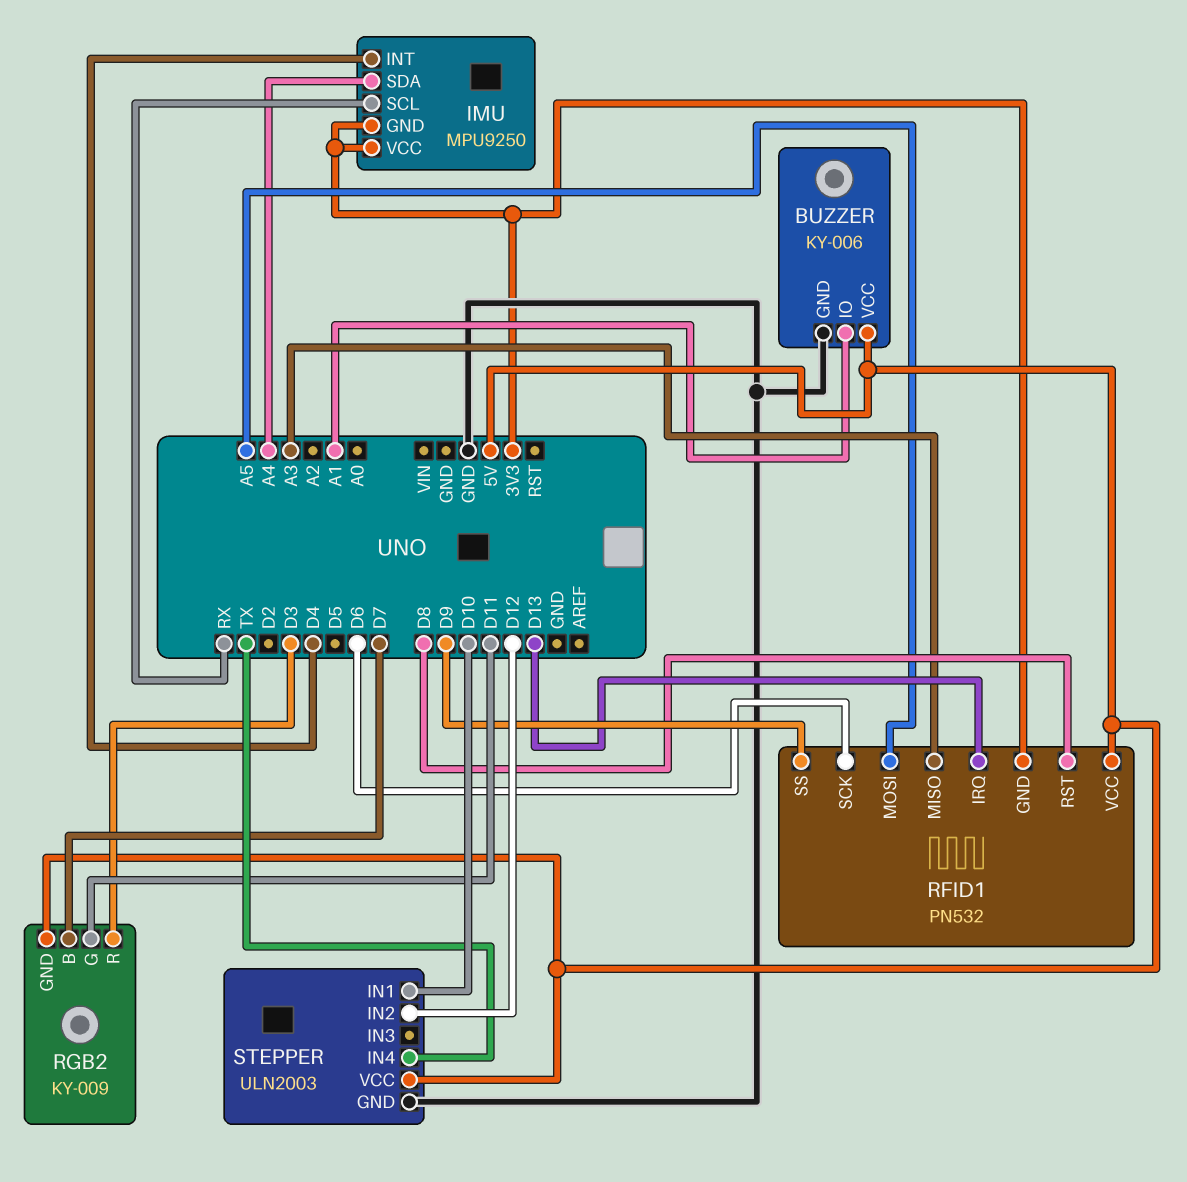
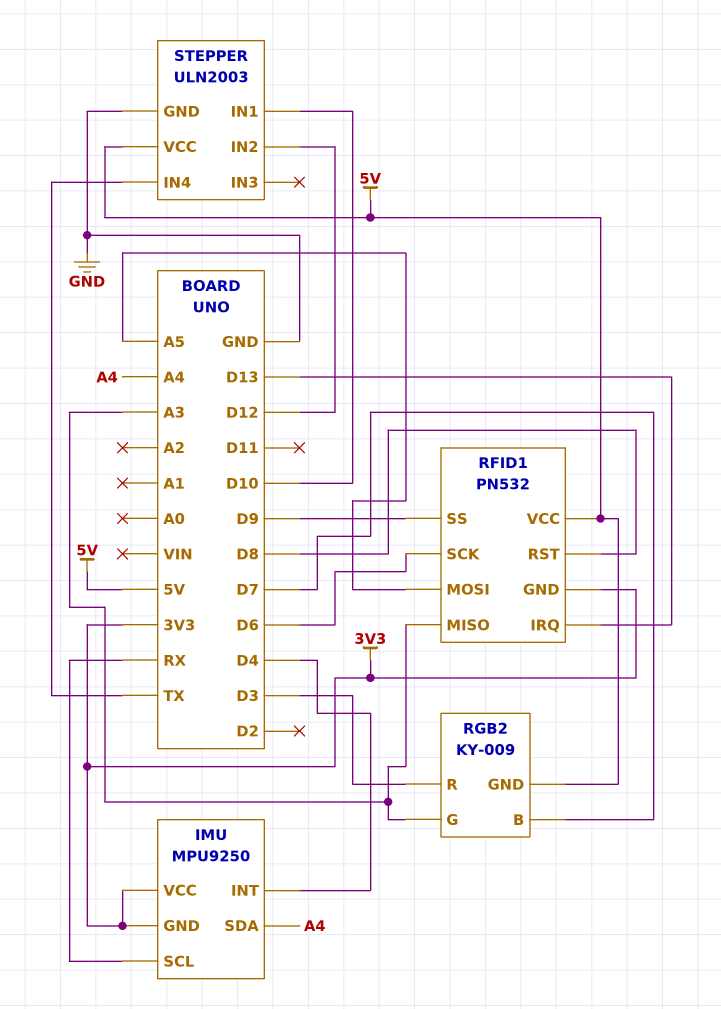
BUZZER: KY-006 -> none
BUZZER pin GND: GND -> none
BUZZER pin IO: A1 -> none
BUZZER pin VCC: 5V -> none
RGB2 pin G: D11 -> A3

